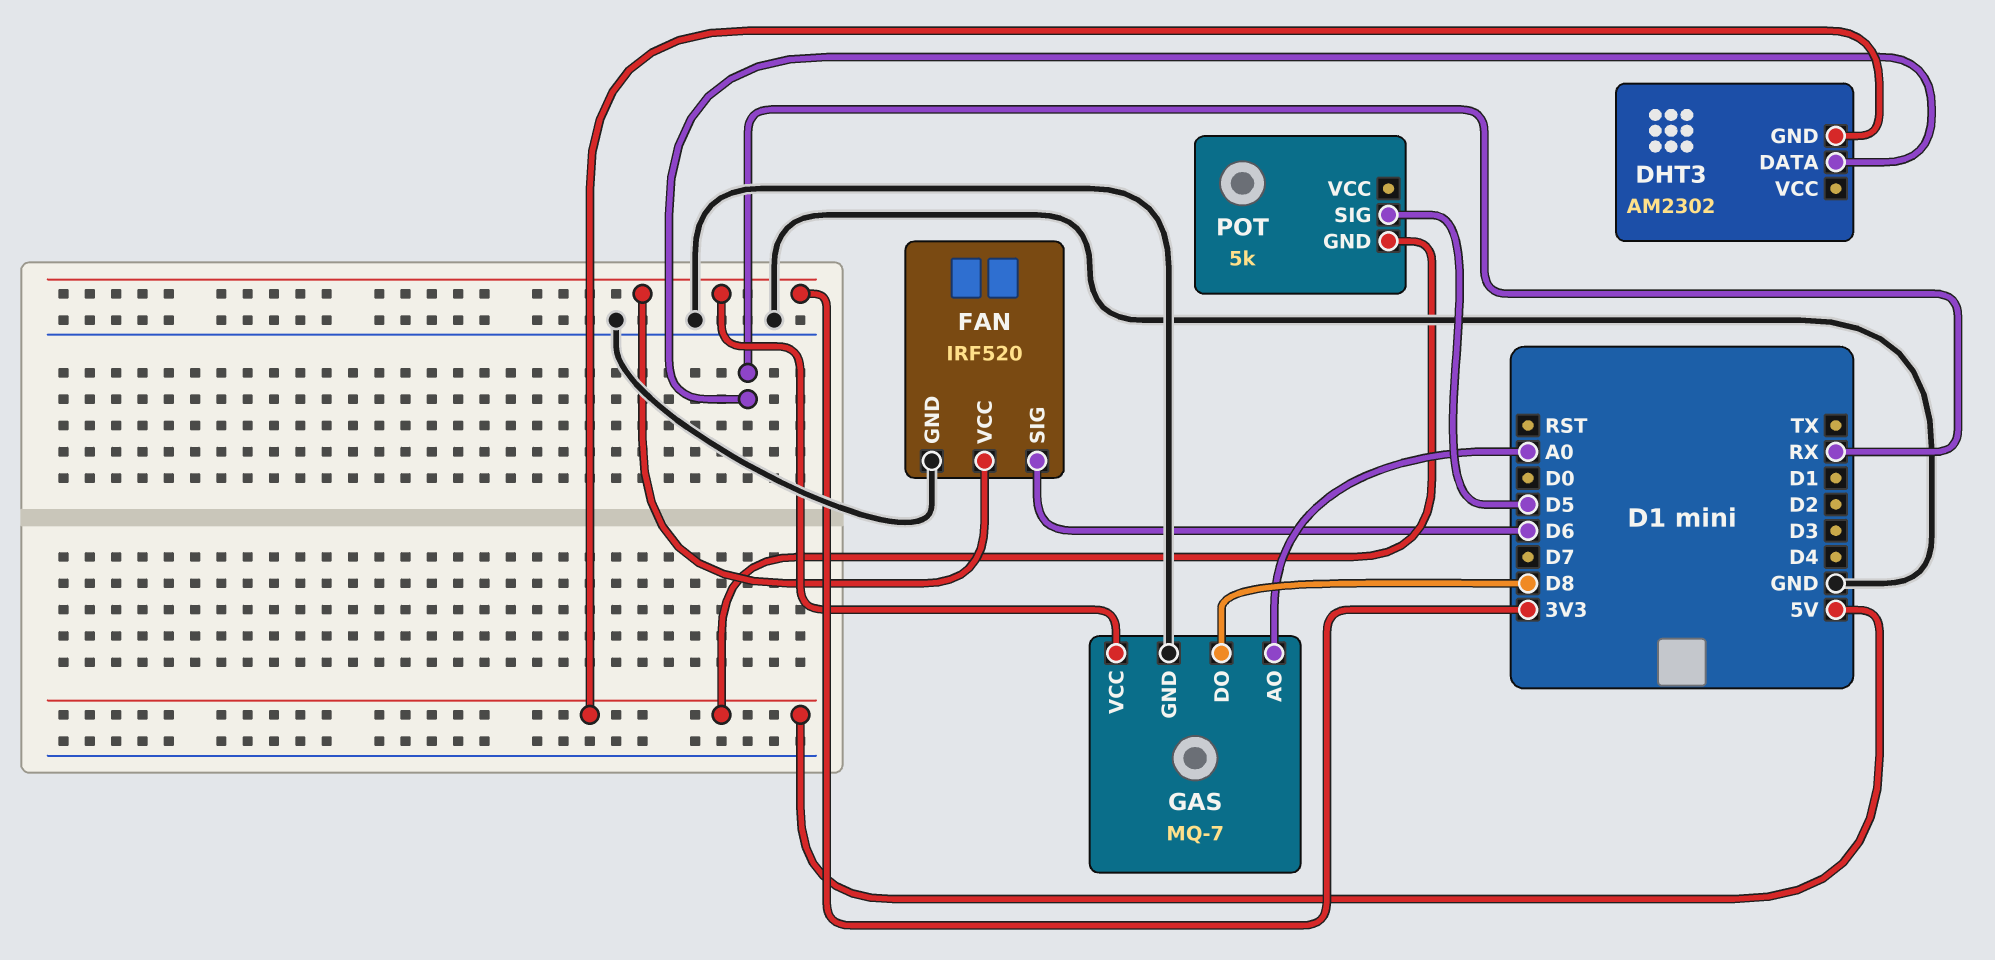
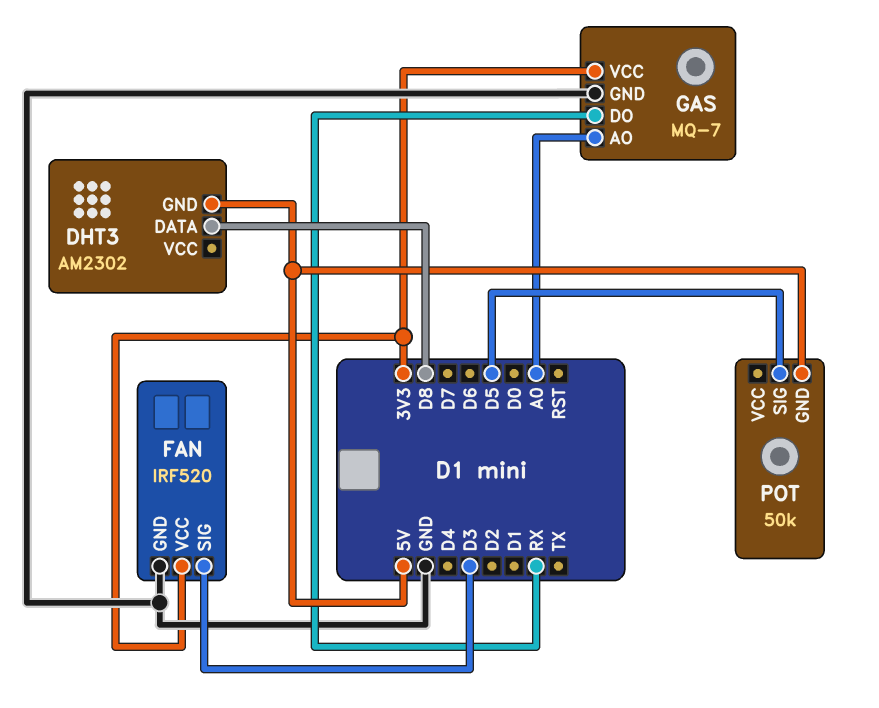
DHT3 pin DATA: RX -> D8
FAN pin SIG: D6 -> D3
GAS pin DO: D8 -> RX
POT: 5k -> 50k

